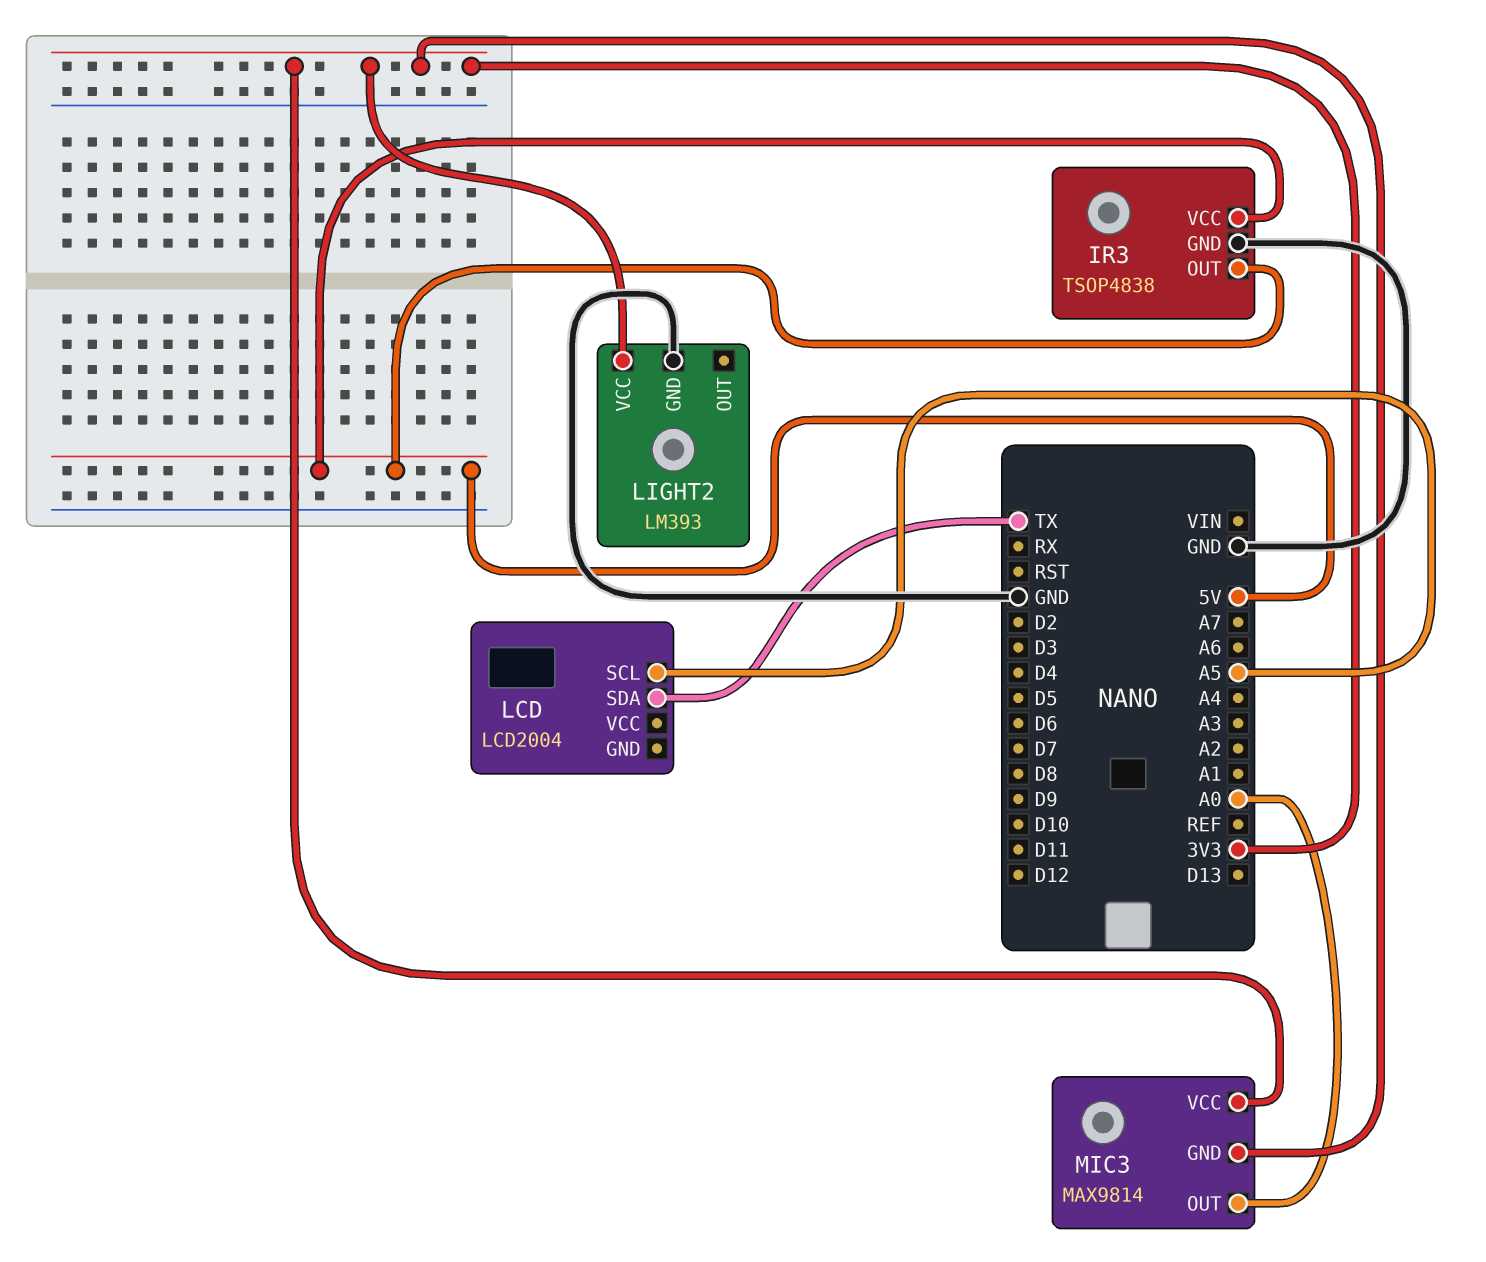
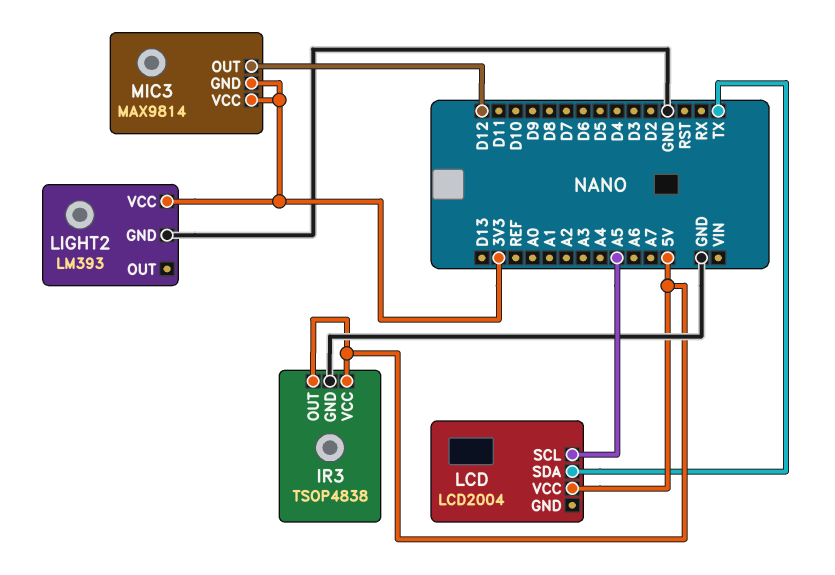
LCD pin VCC: none -> 5V
MIC3 pin OUT: A0 -> D12

